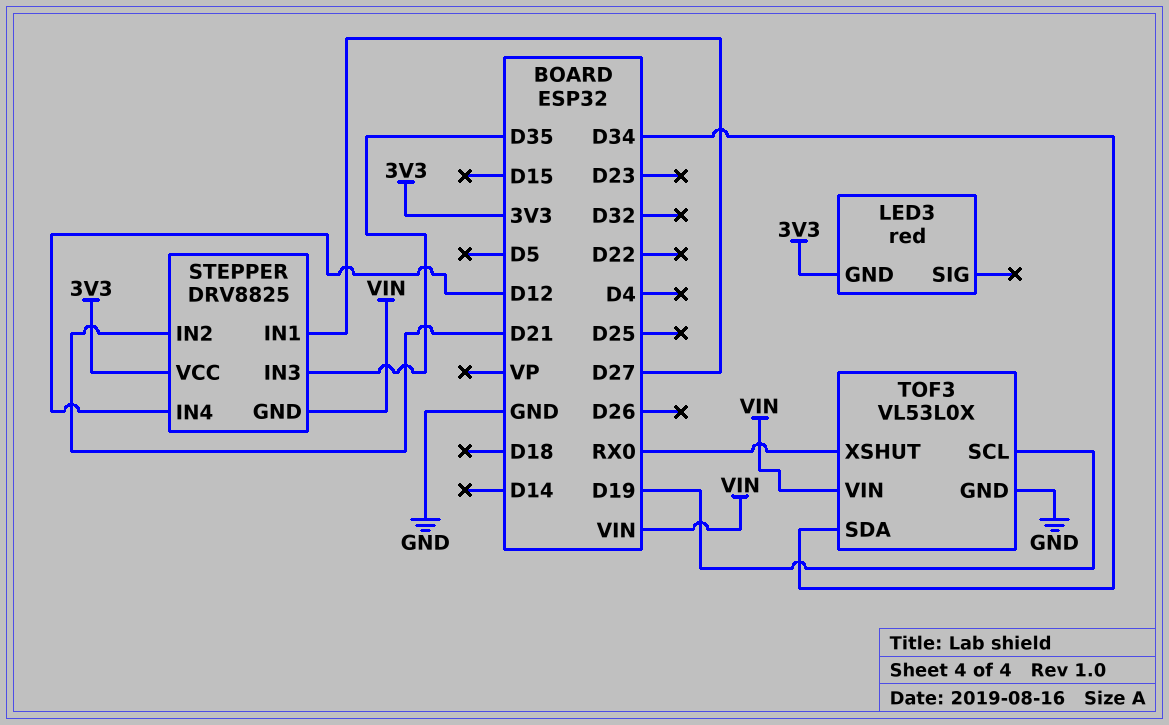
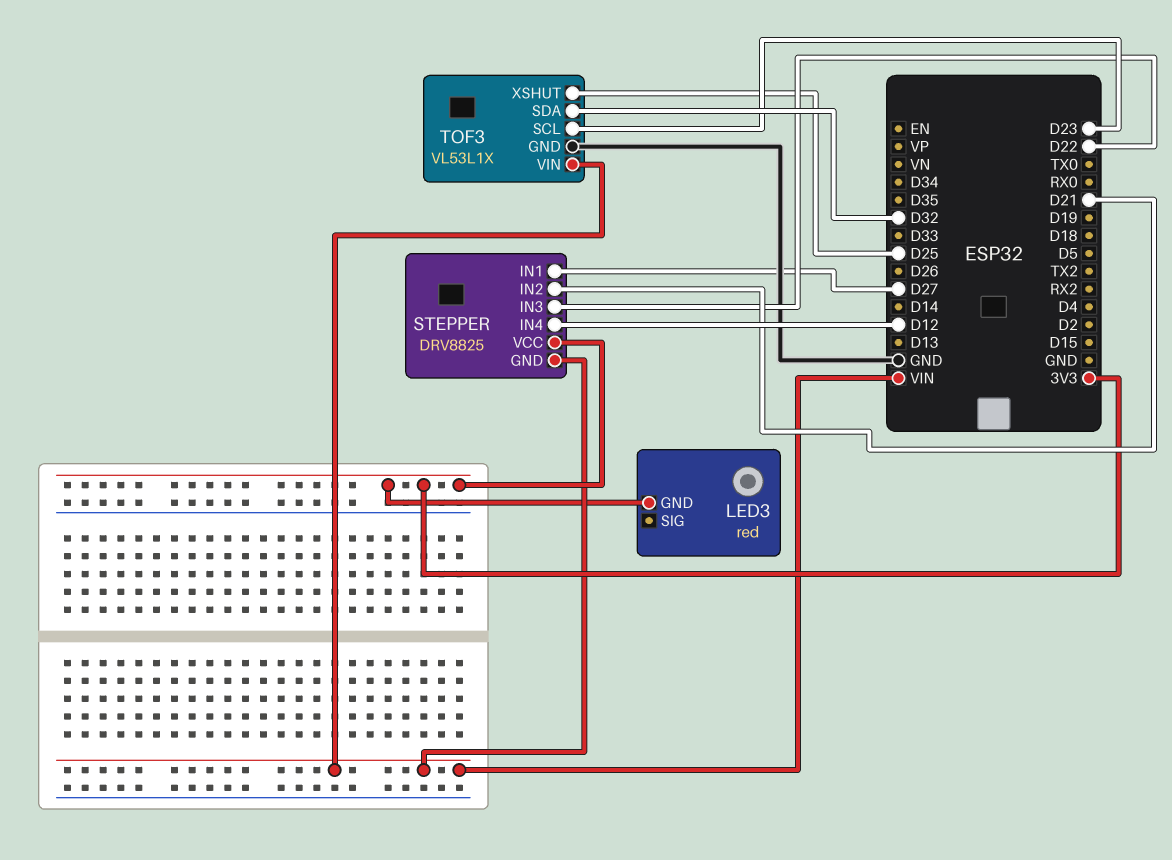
STEPPER pin IN3: D35 -> D22
TOF3: VL53L0X -> VL53L1X
TOF3 pin SCL: D19 -> D23
TOF3 pin SDA: D34 -> D32
TOF3 pin XSHUT: RX0 -> D25

